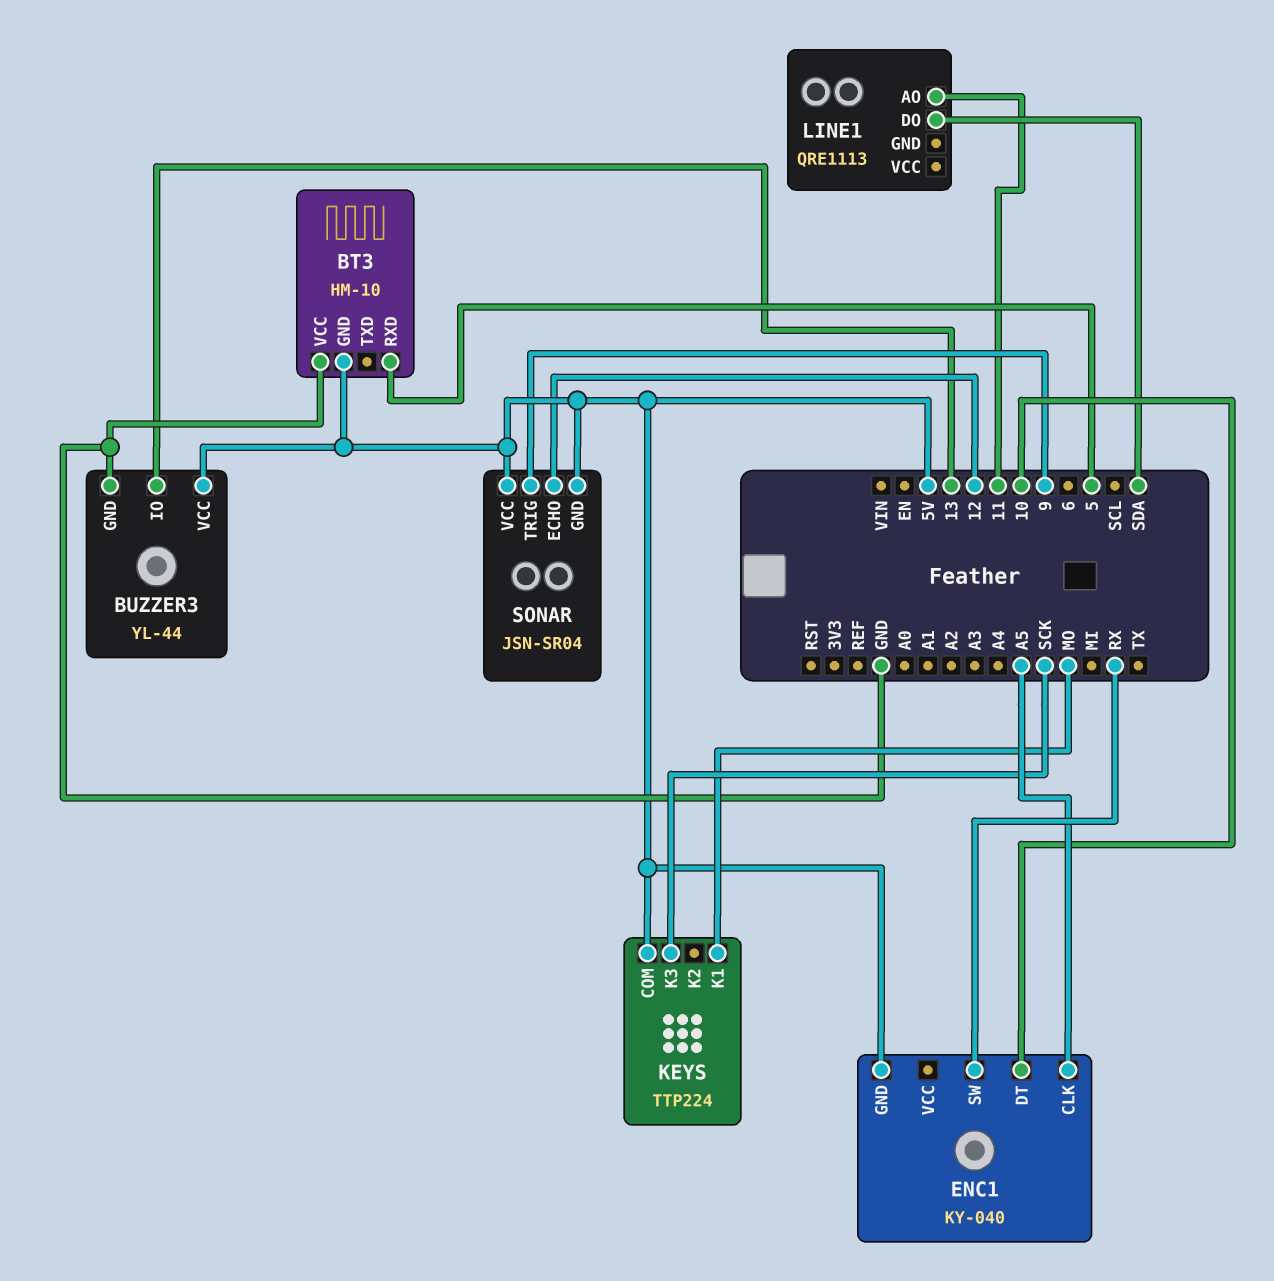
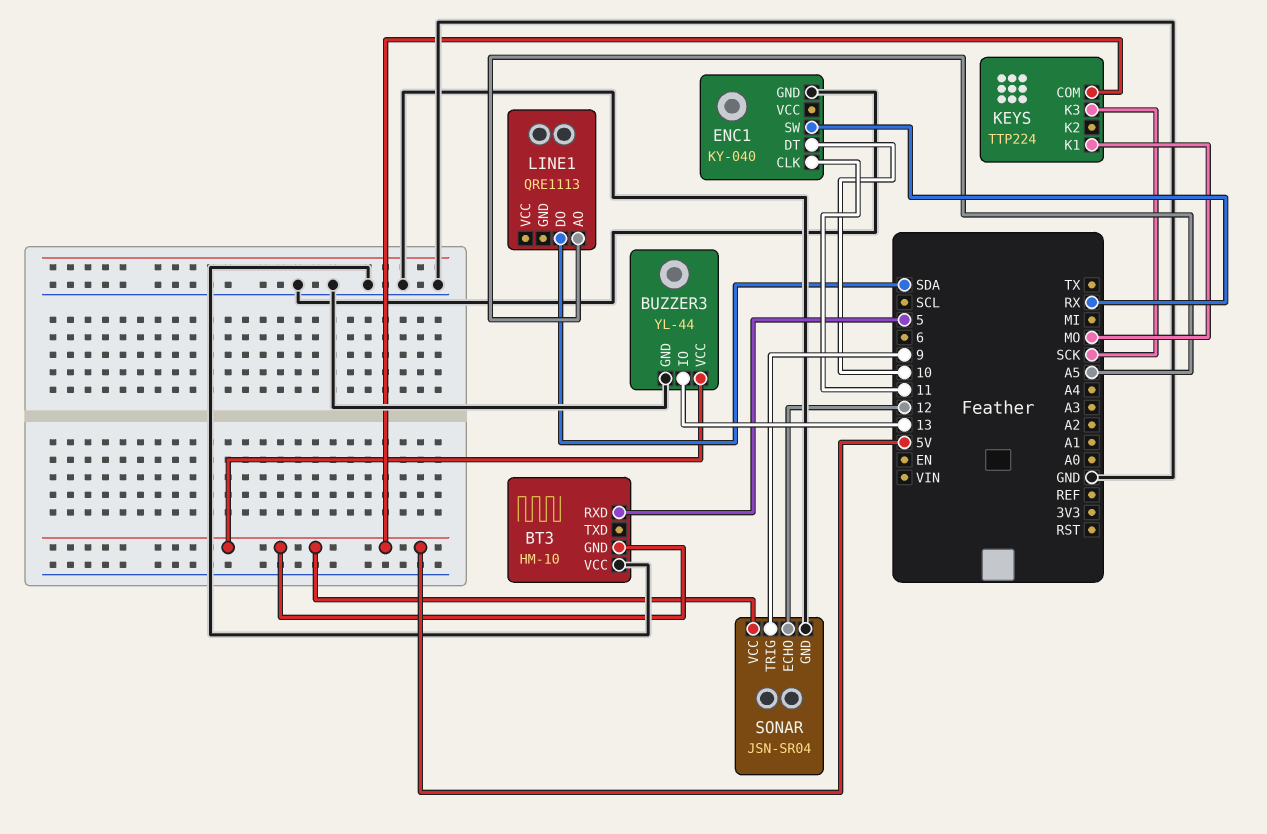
ENC1 pin CLK: A5 -> 11
ENC1 pin GND: 5V -> GND
LINE1 pin AO: 11 -> A5
SONAR pin GND: 5V -> GND

